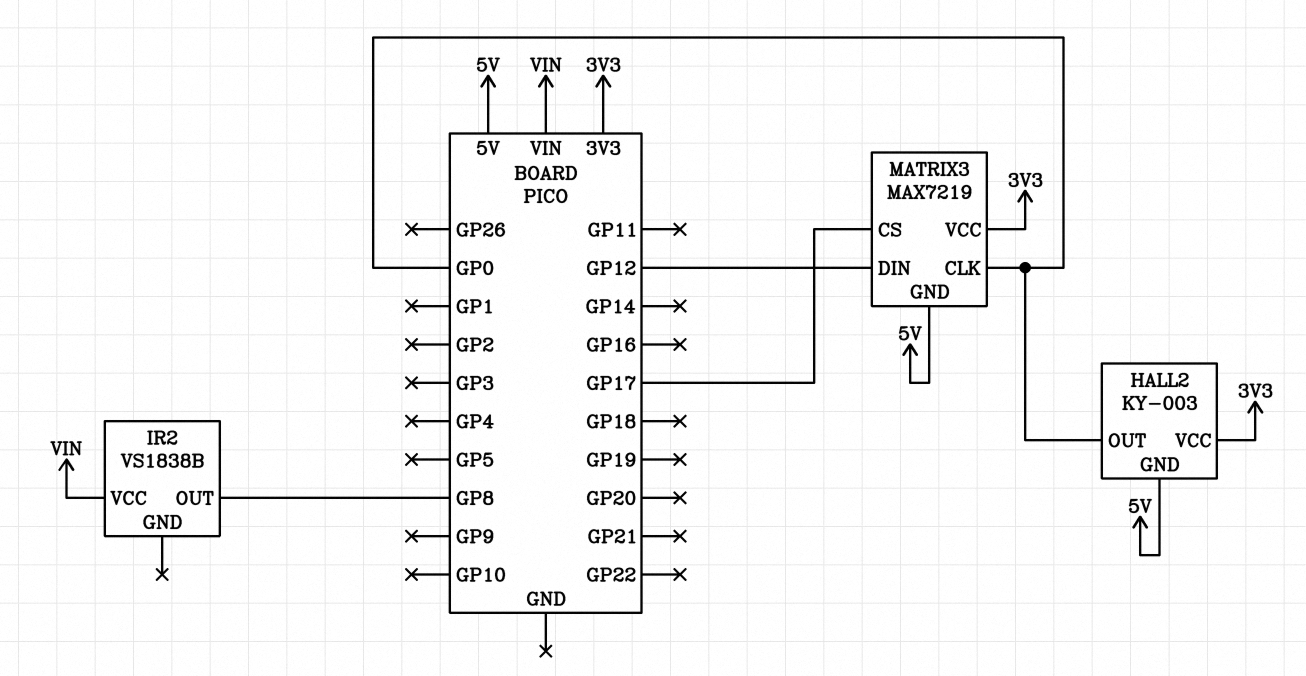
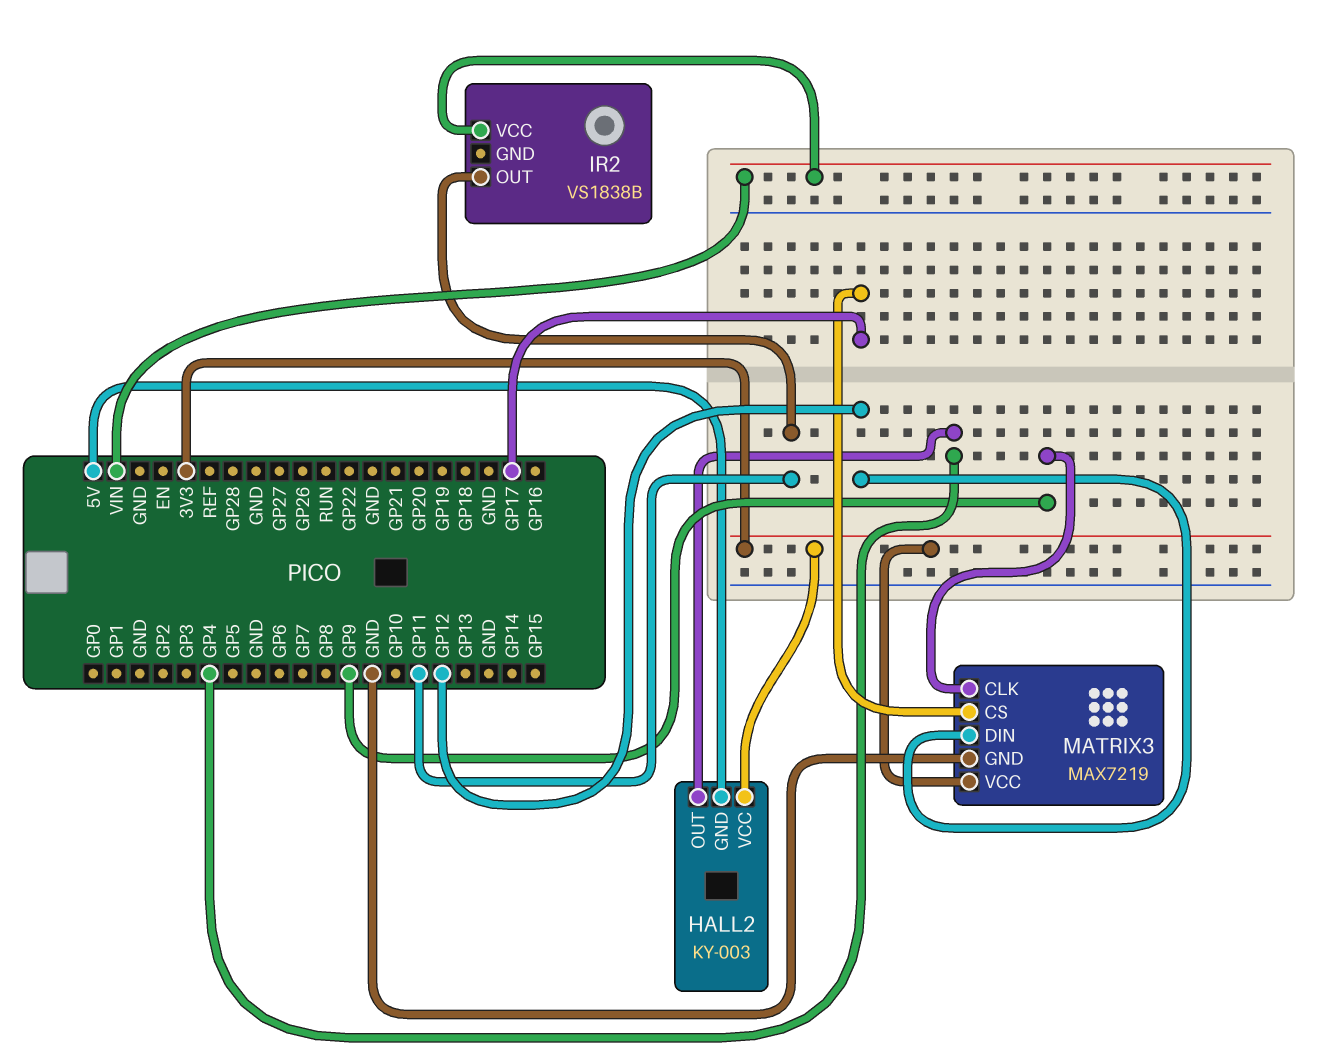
HALL2 pin OUT: GP0 -> GP4
IR2 pin OUT: GP8 -> GP11
MATRIX3 pin CLK: GP0 -> GP9
MATRIX3 pin GND: 5V -> GND

